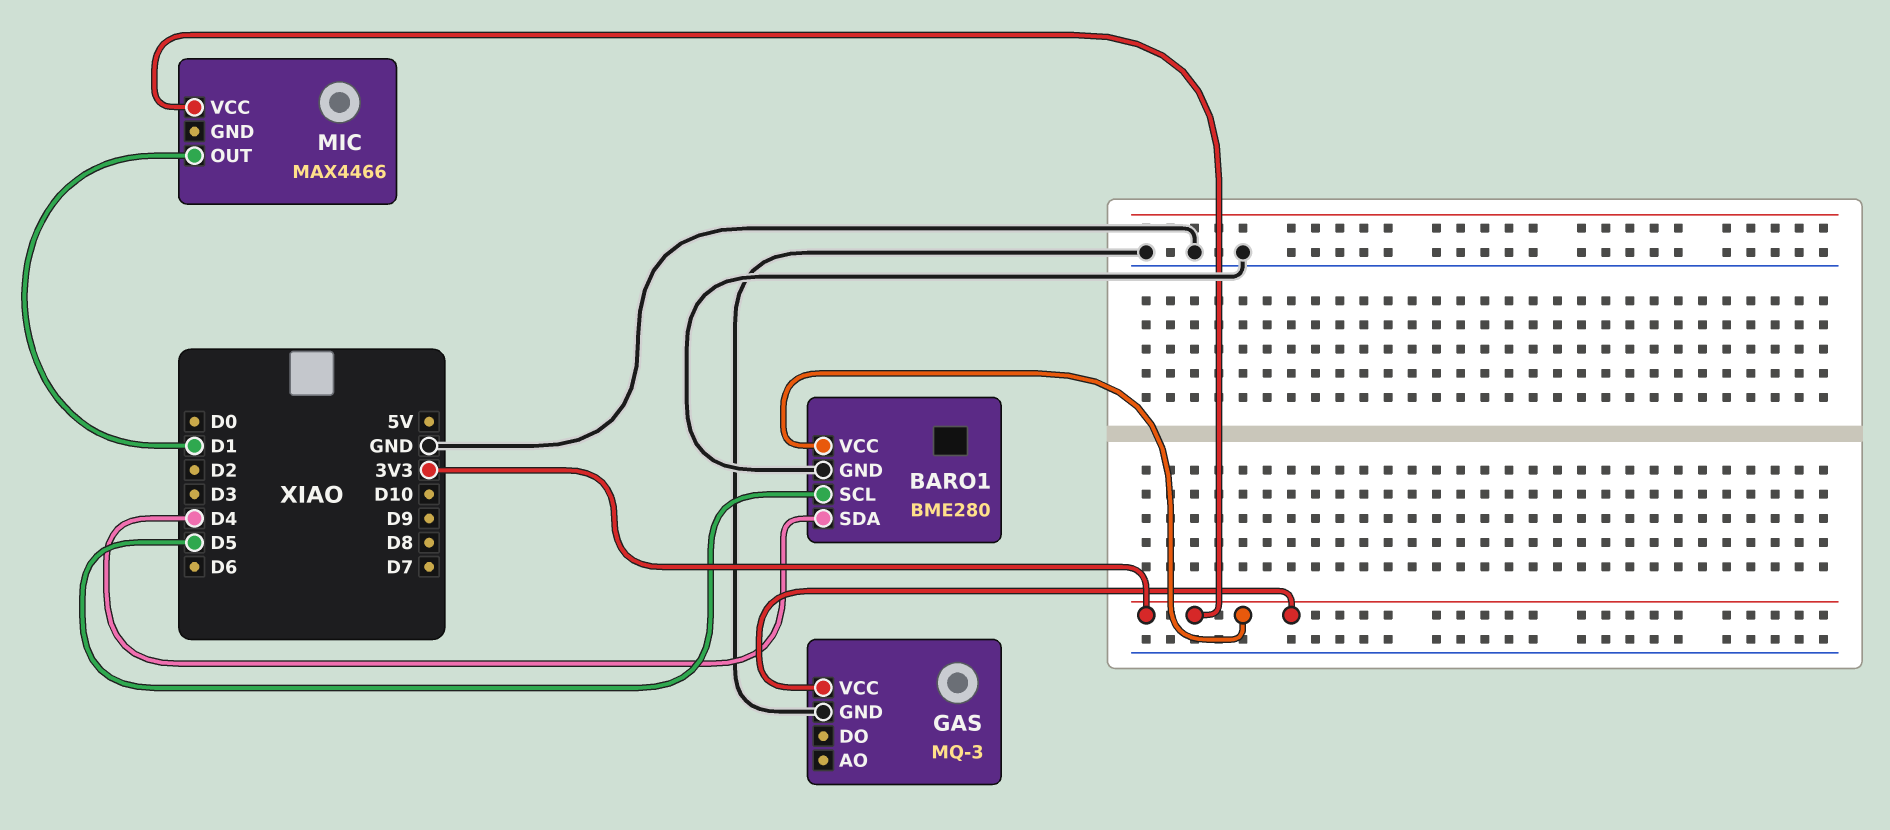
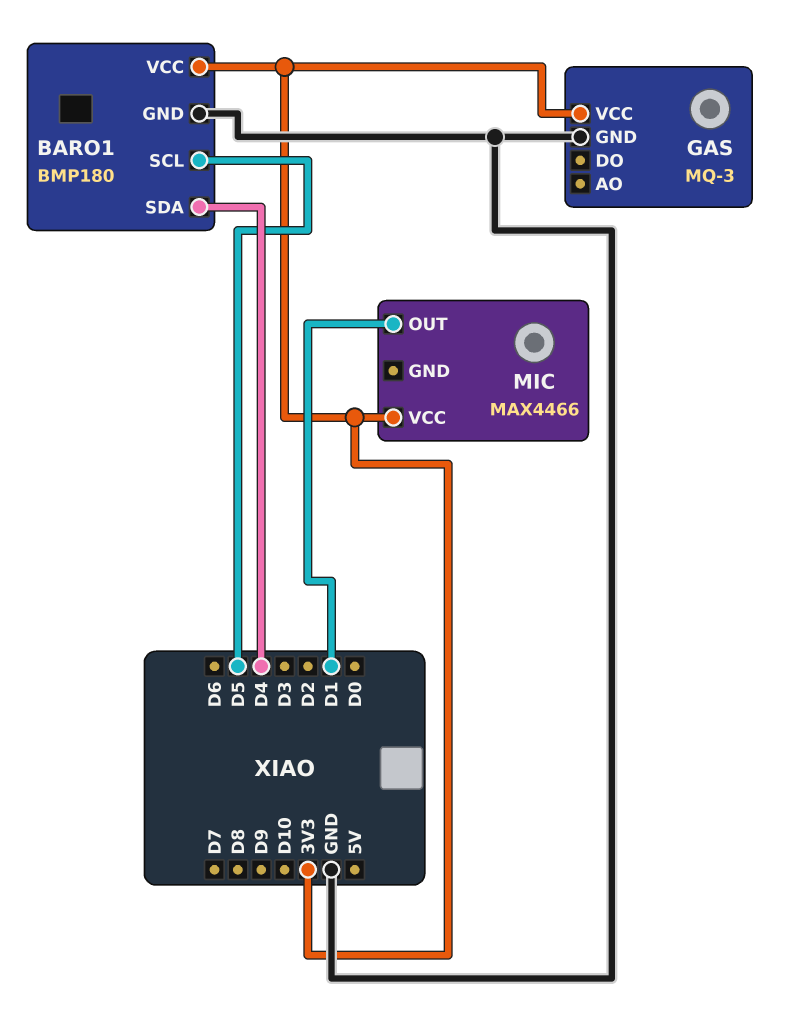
BARO1: BME280 -> BMP180

